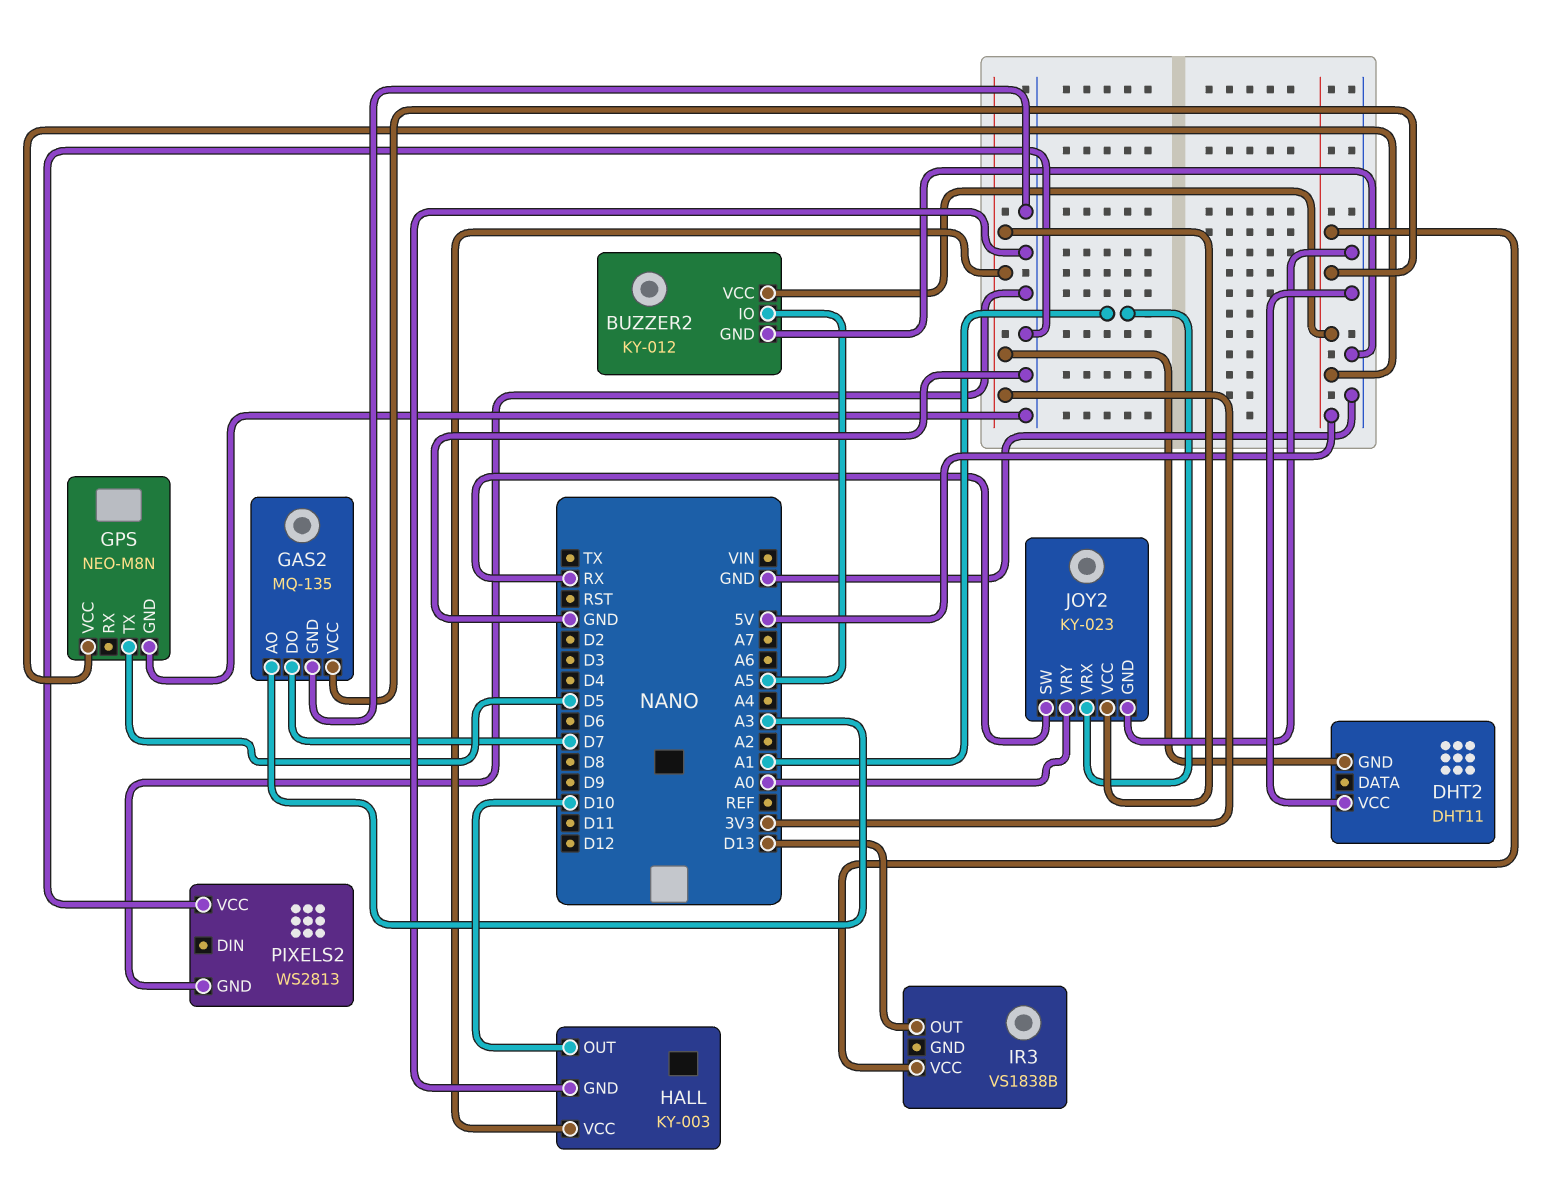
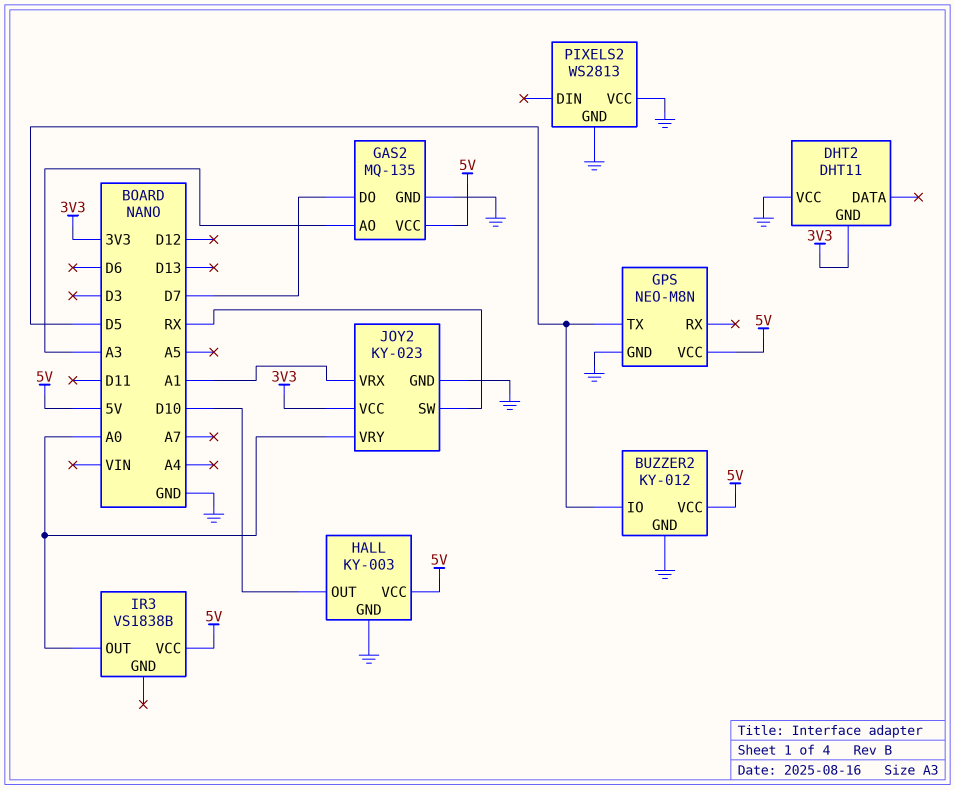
BUZZER2 pin IO: A5 -> D5
HALL pin VCC: 3V3 -> 5V
IR3 pin OUT: D13 -> A0

